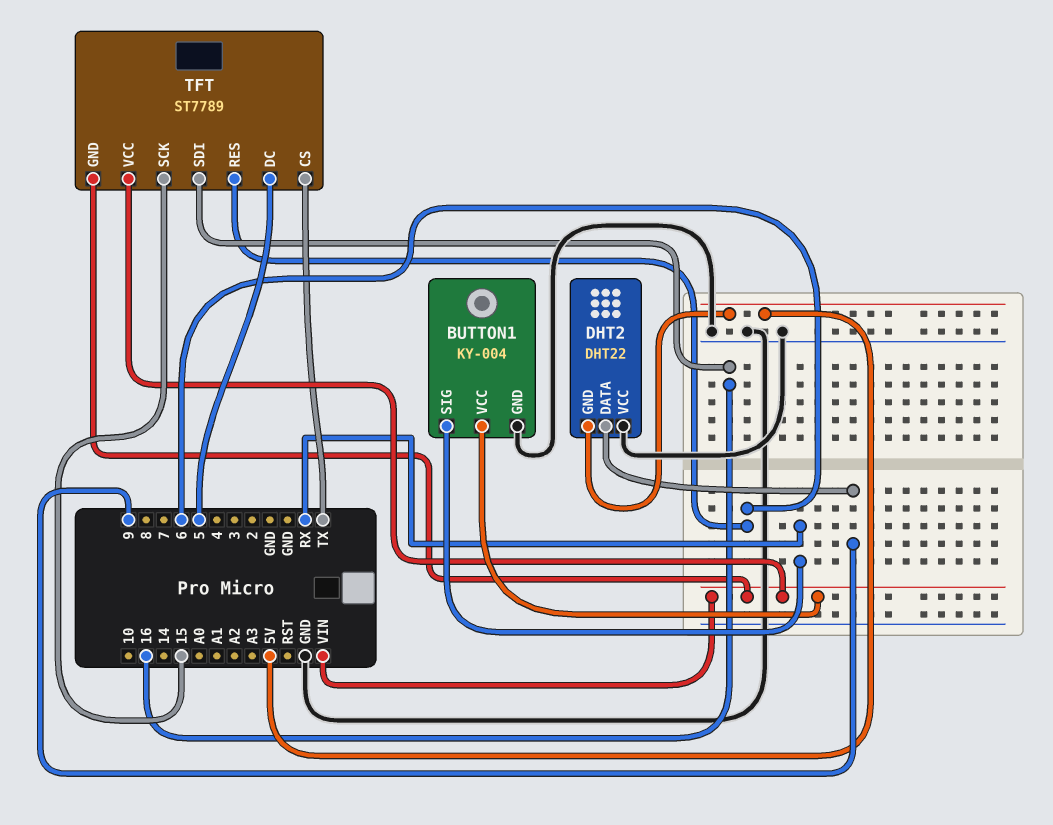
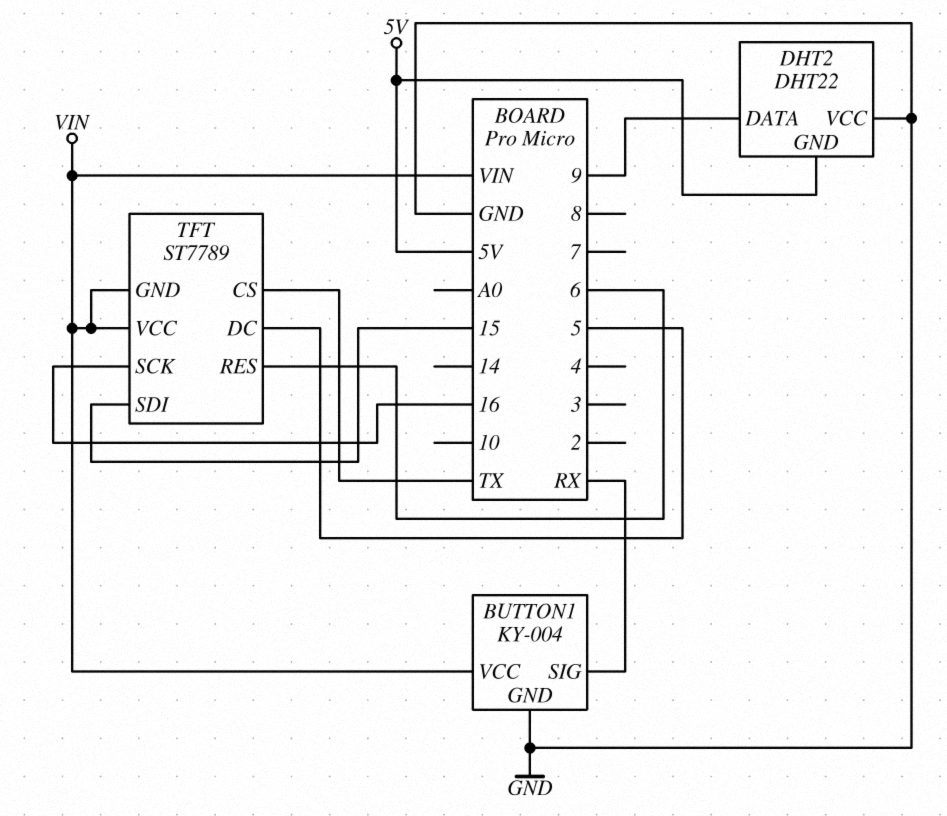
TFT pin SCK: 15 -> 16
TFT pin SDI: 16 -> 15

